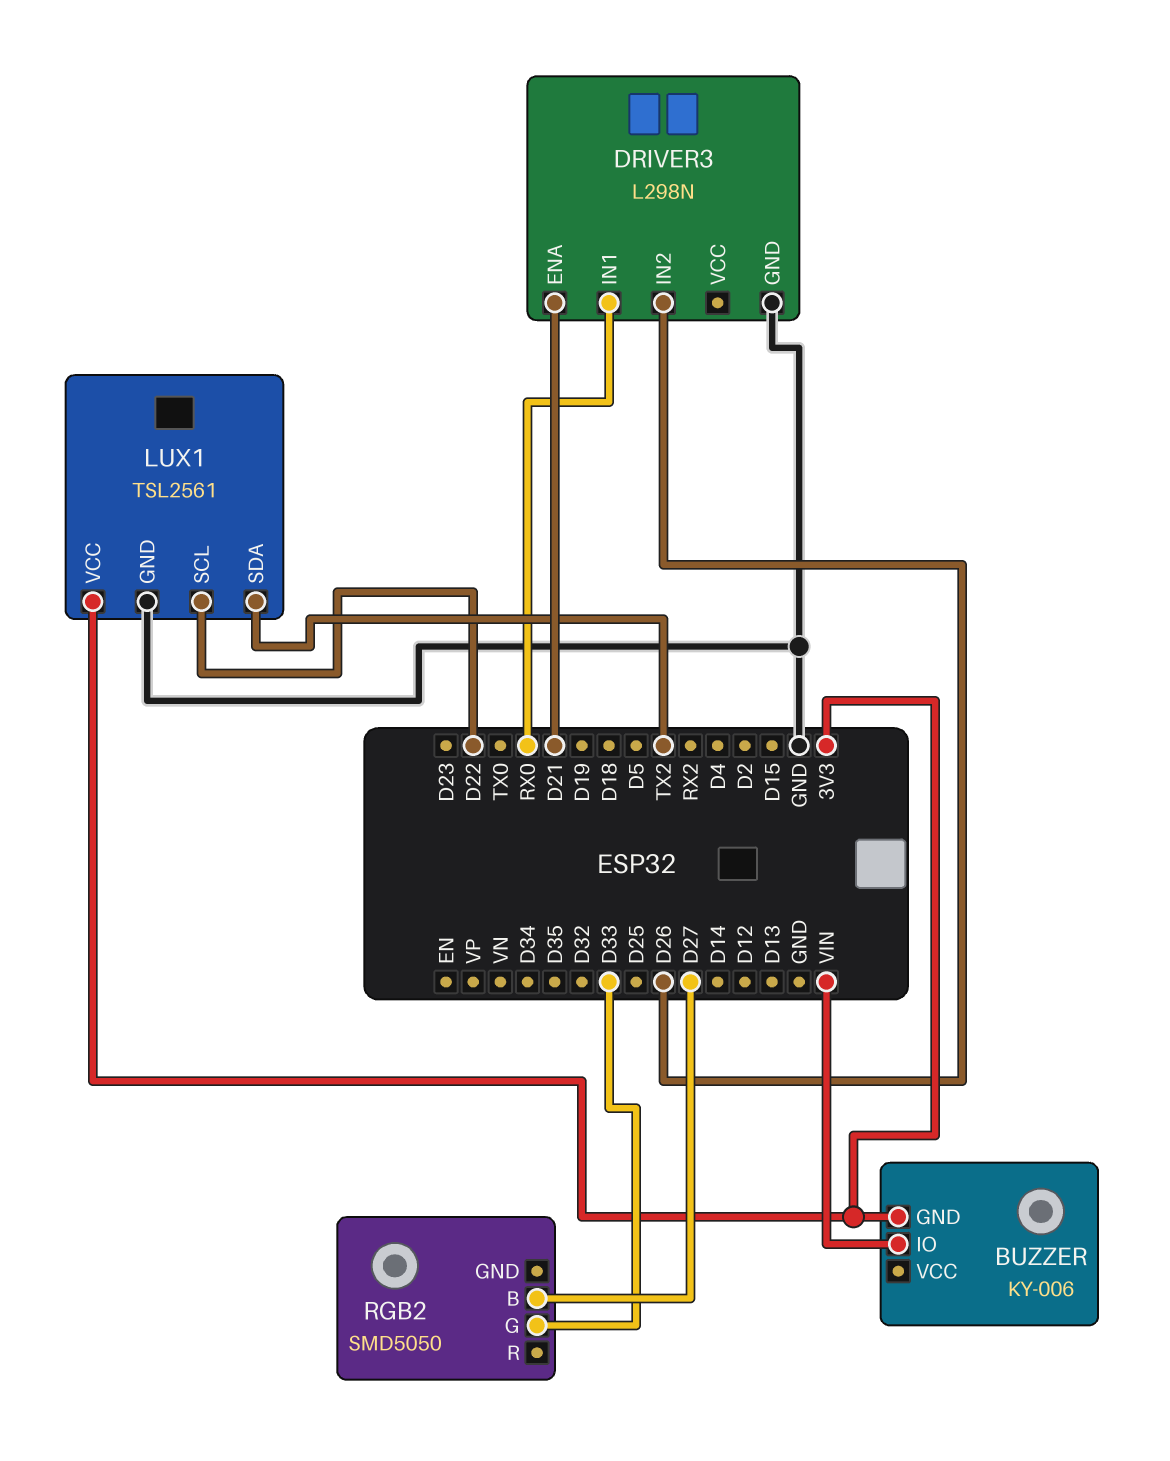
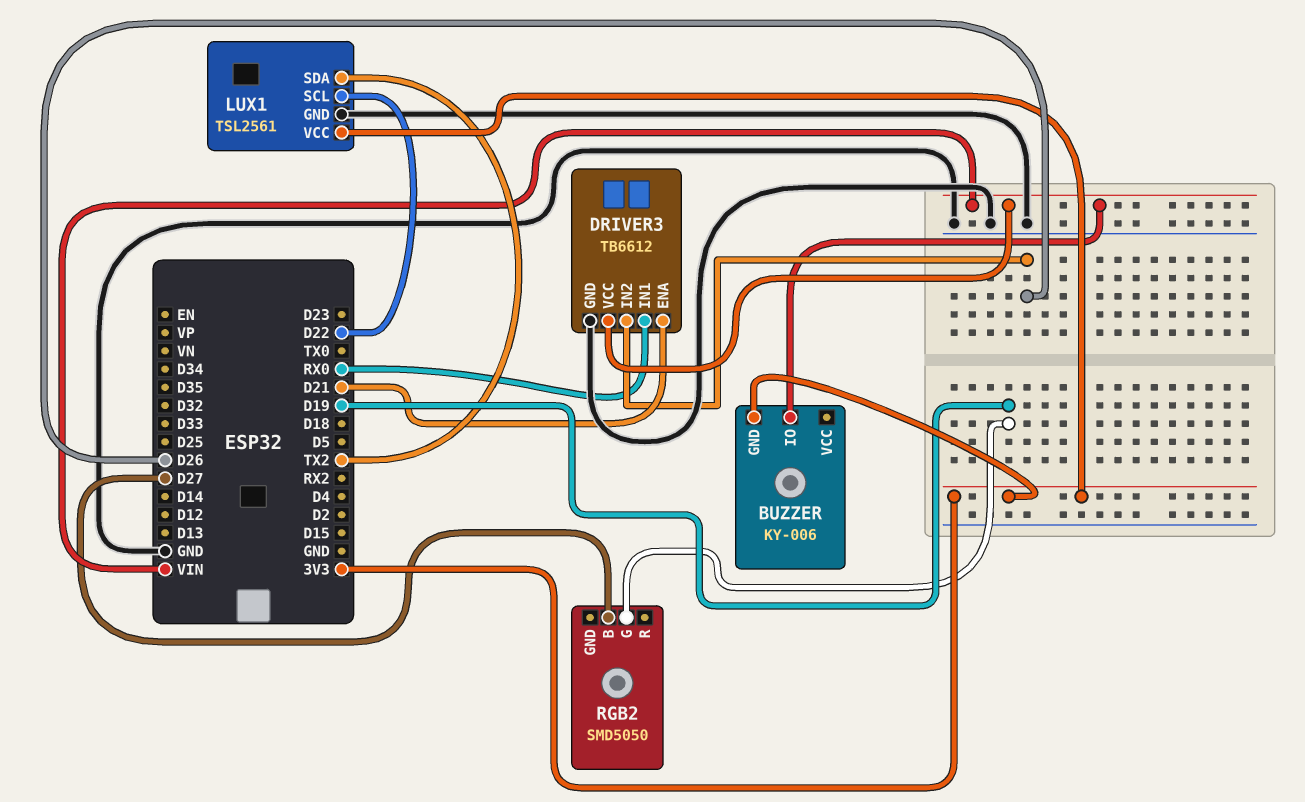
DRIVER3: L298N -> TB6612
DRIVER3 pin VCC: none -> VIN
RGB2 pin G: D33 -> D19

